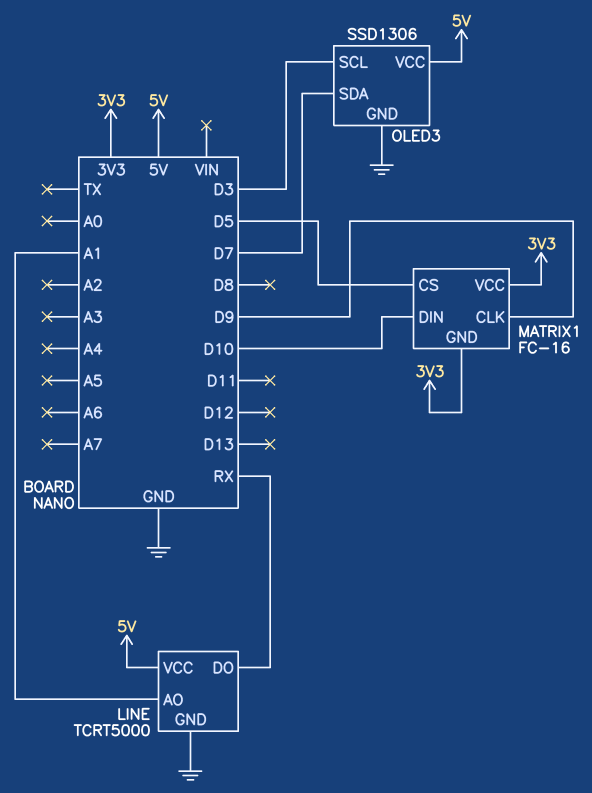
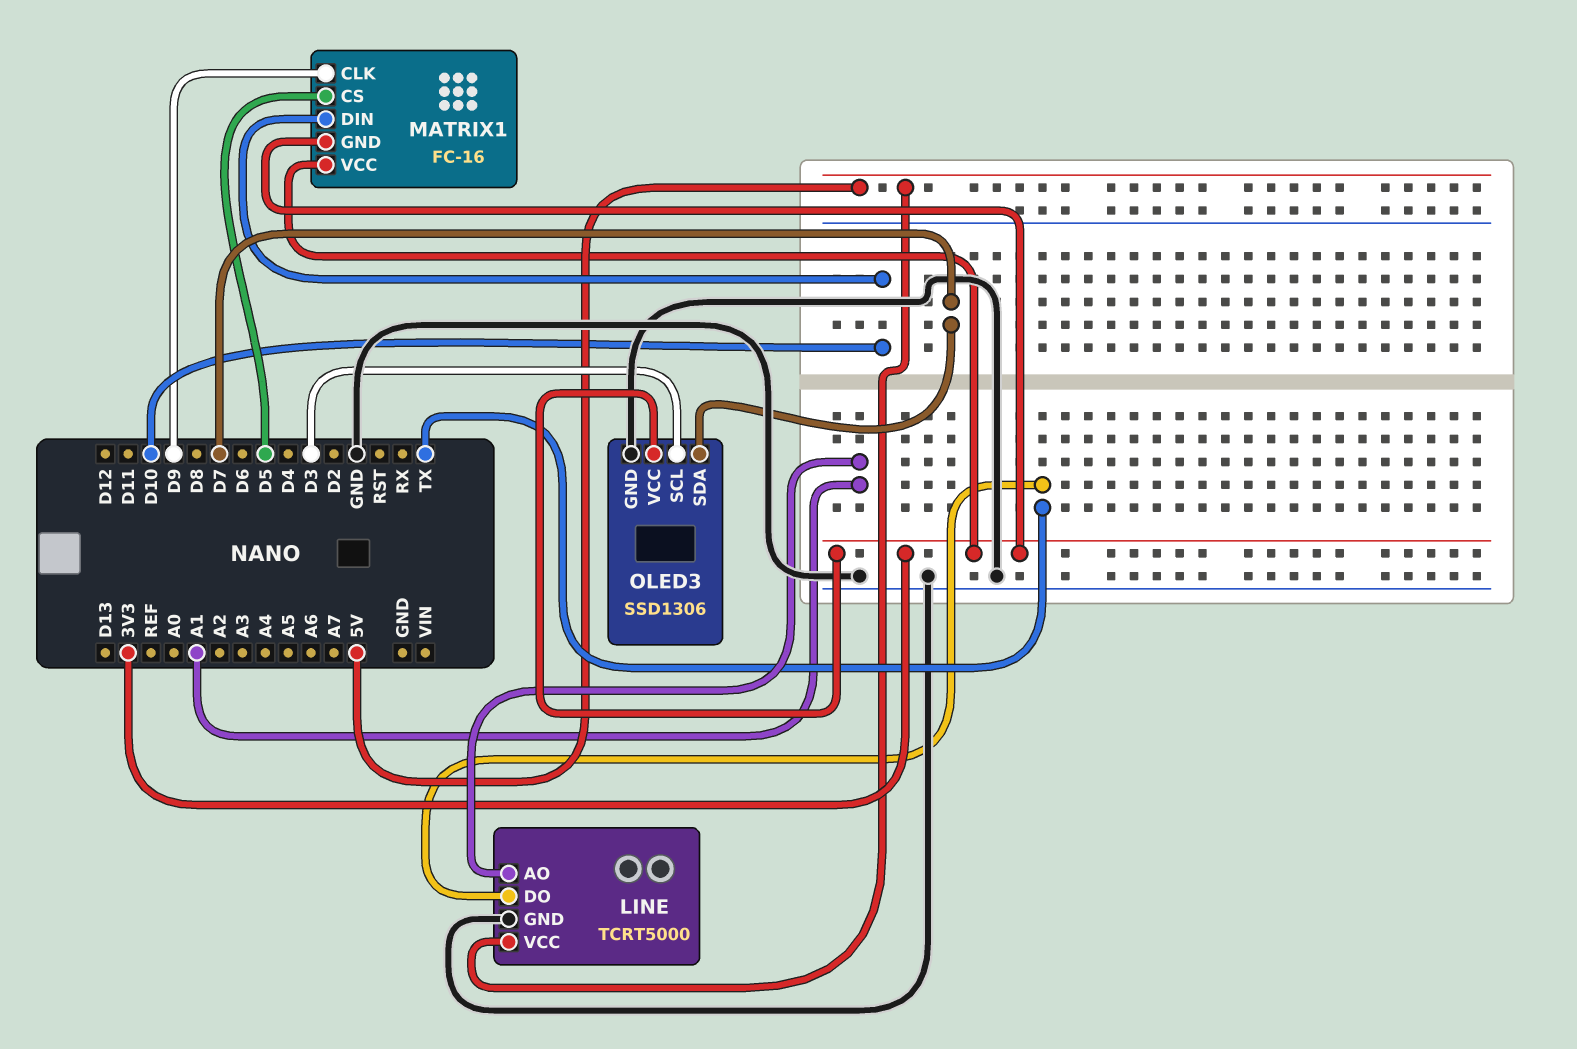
LINE pin DO: RX -> TX
OLED3 pin VCC: 5V -> 3V3

